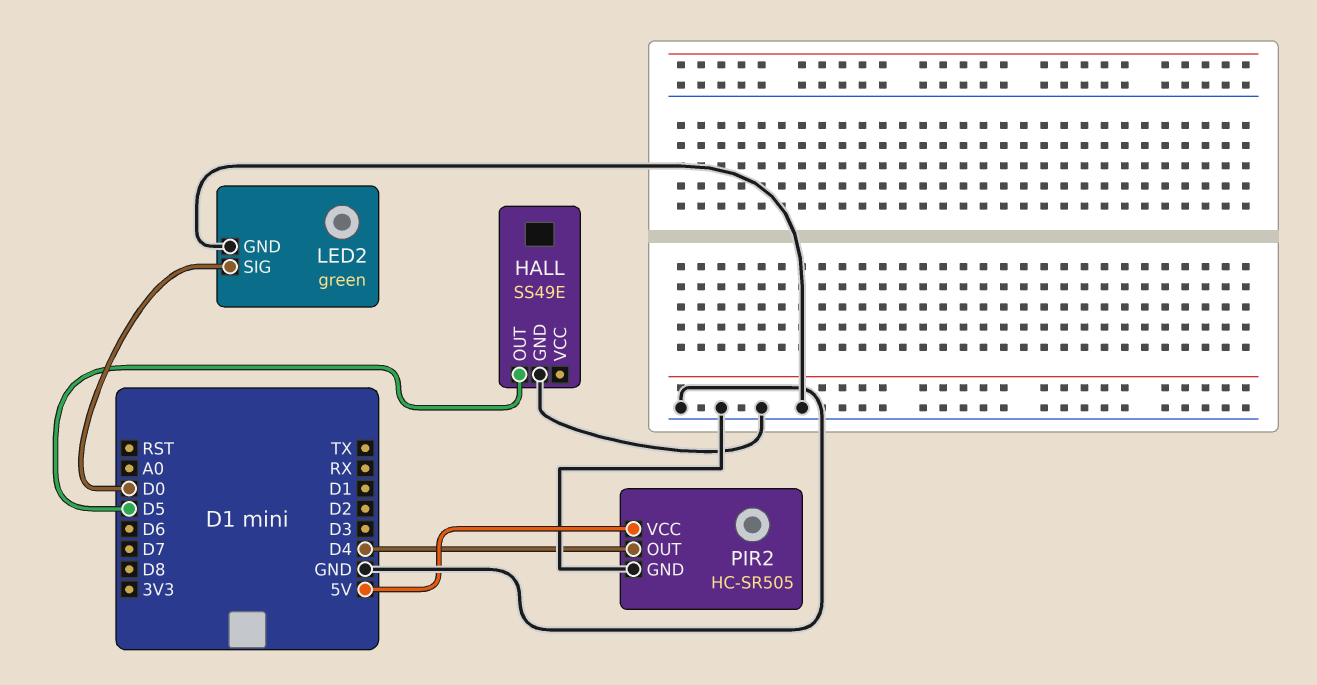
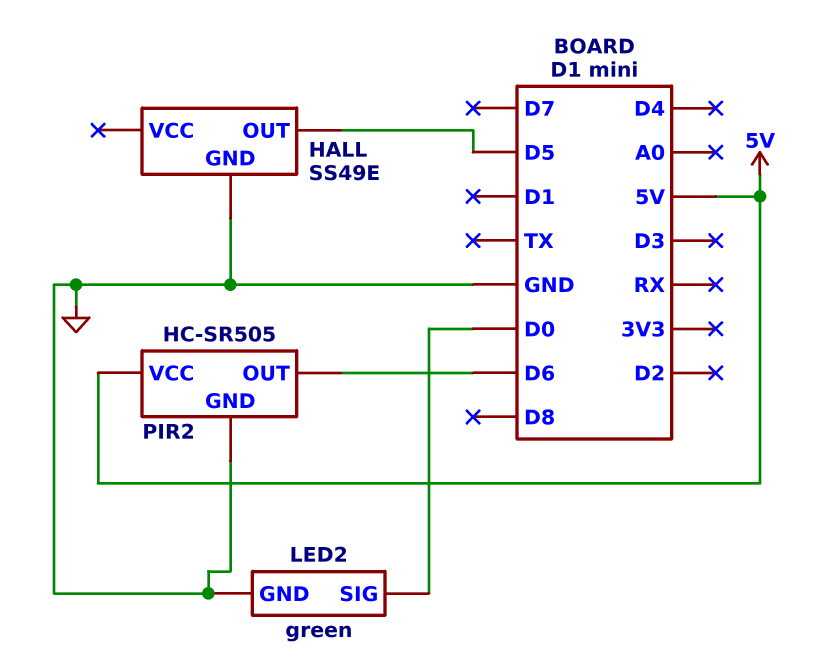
PIR2 pin OUT: D4 -> D6

